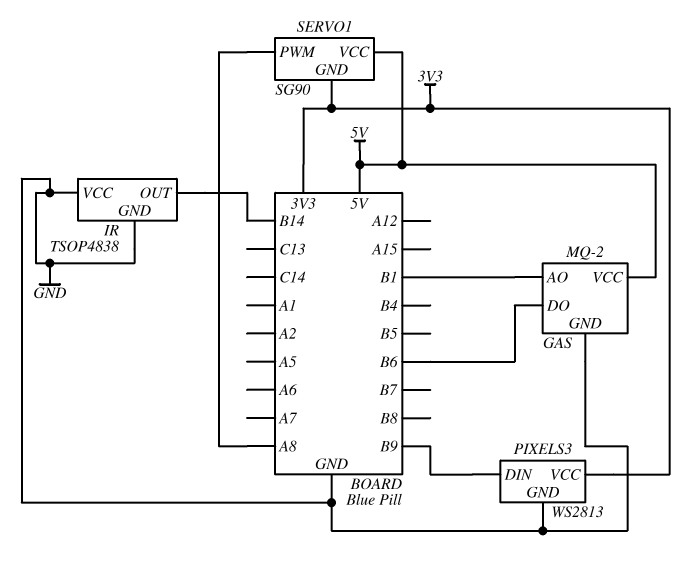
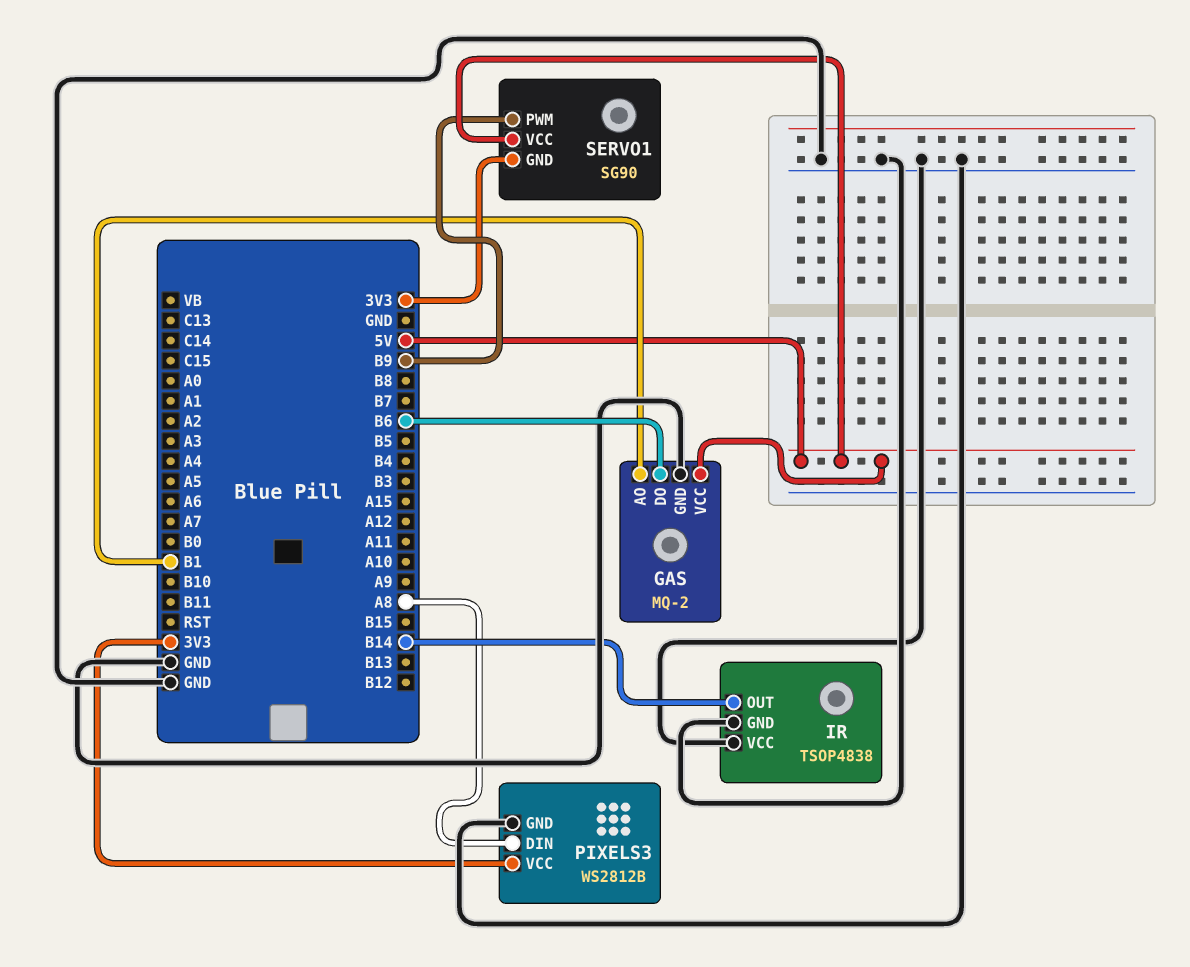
PIXELS3: WS2813 -> WS2812B
PIXELS3 pin DIN: B9 -> A8
SERVO1 pin PWM: A8 -> B9

